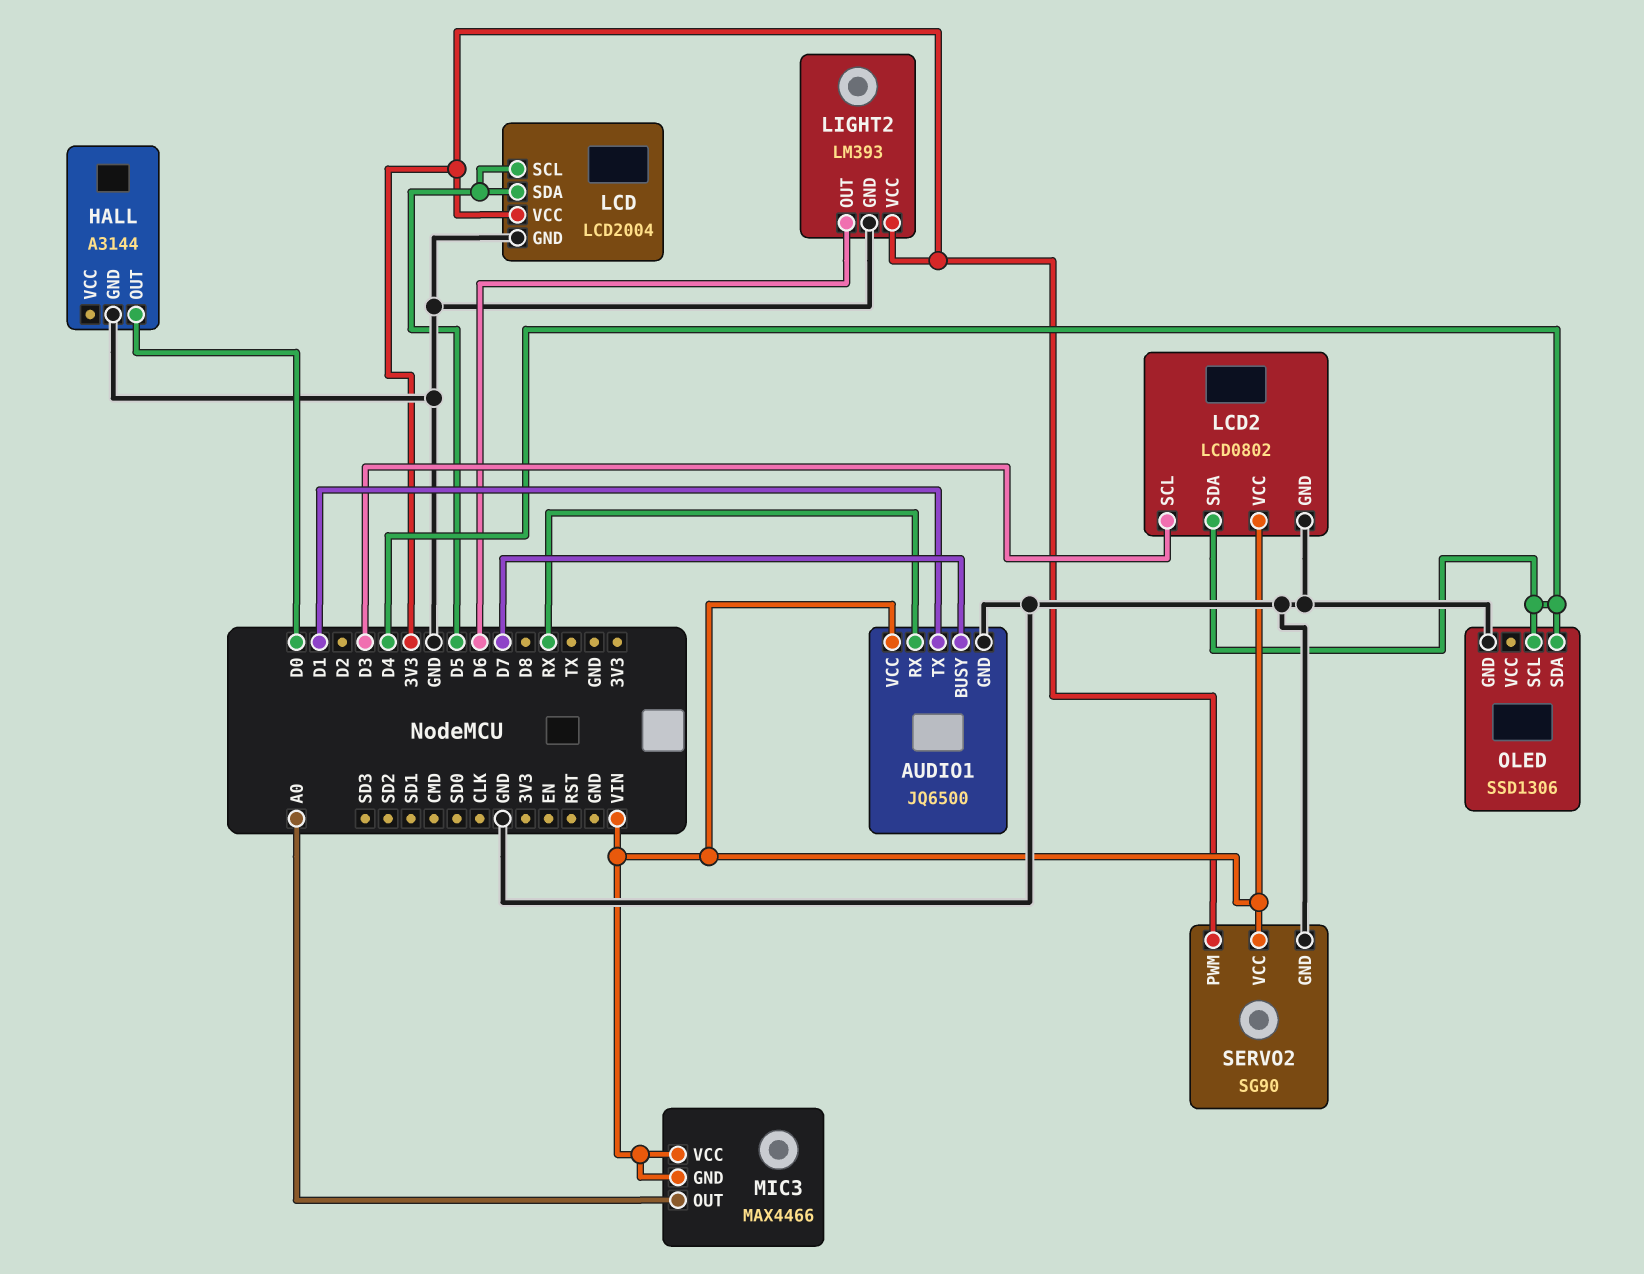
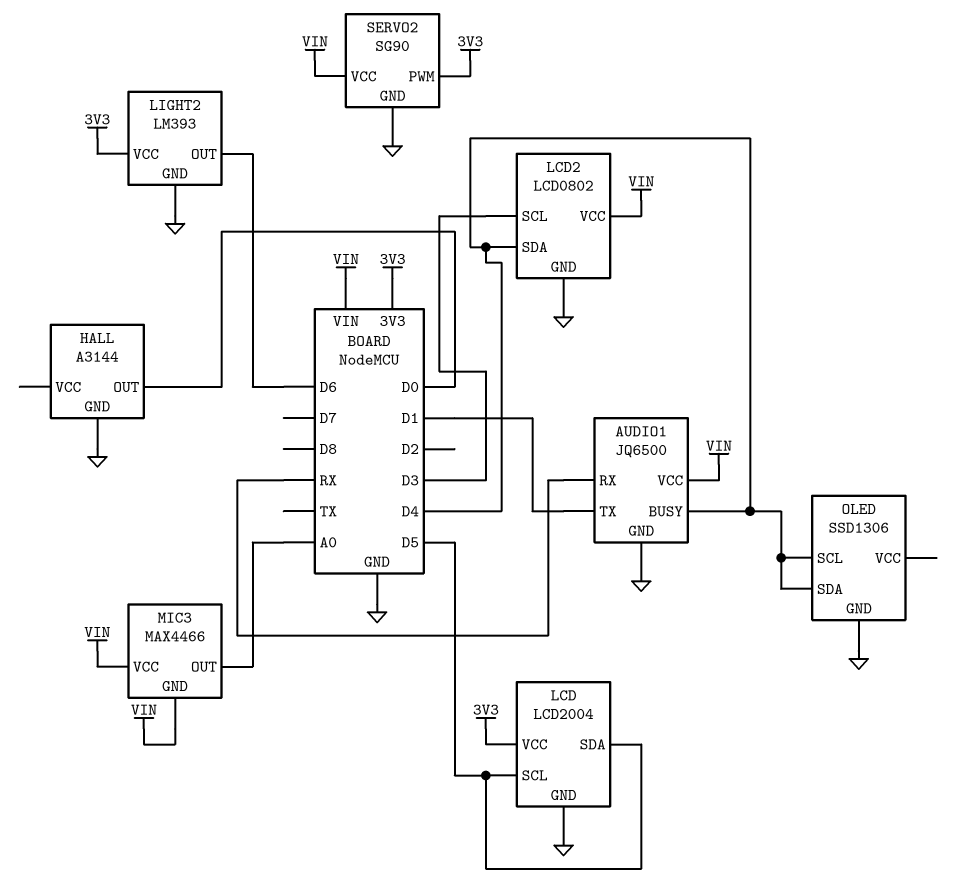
AUDIO1 pin BUSY: D7 -> D4

